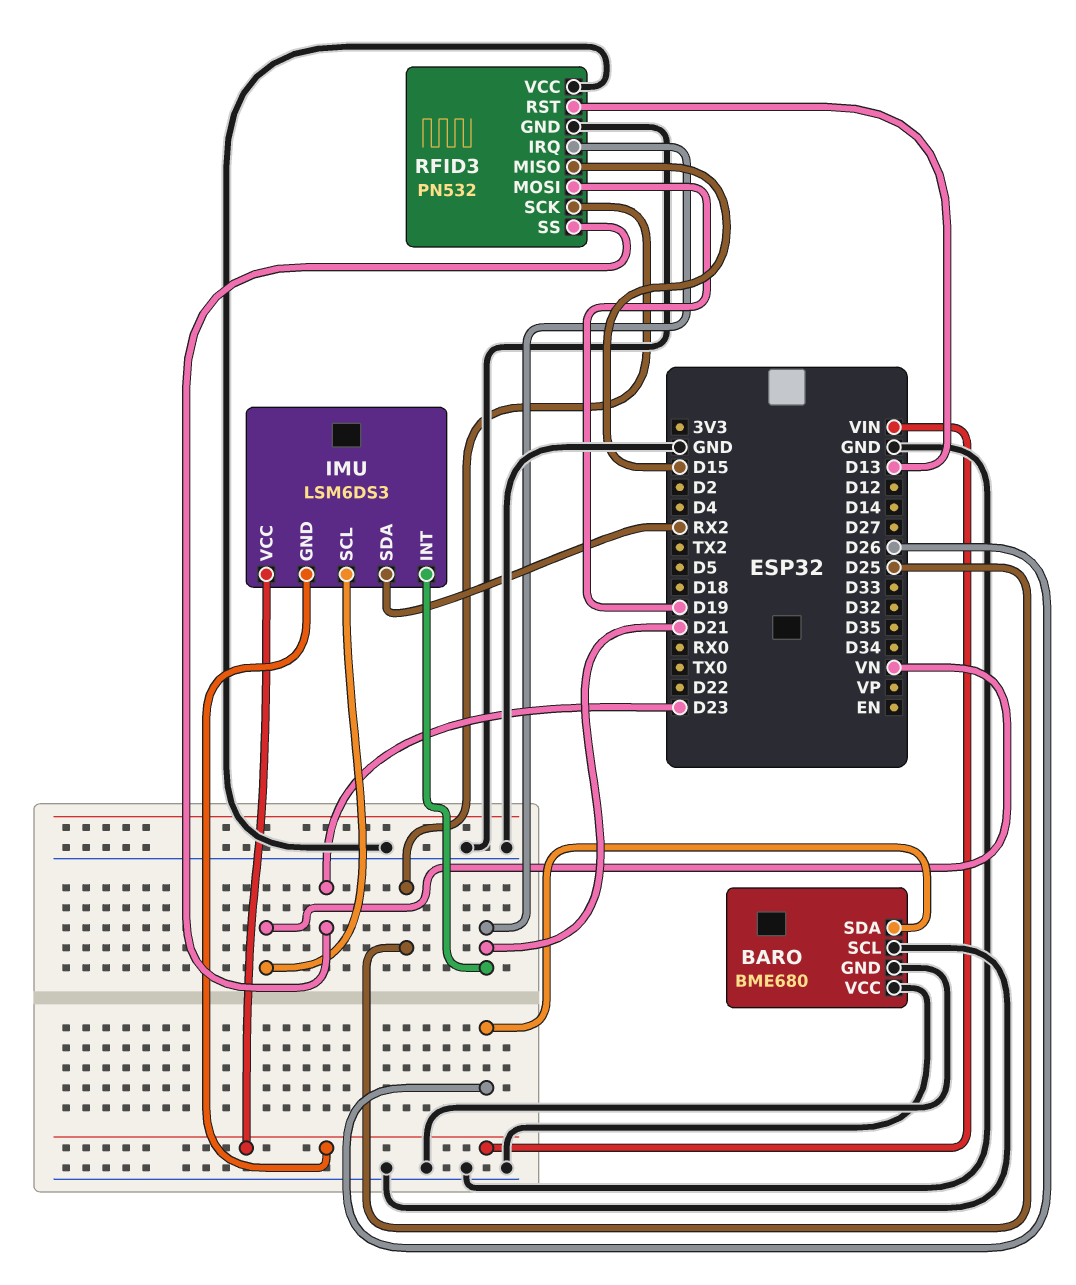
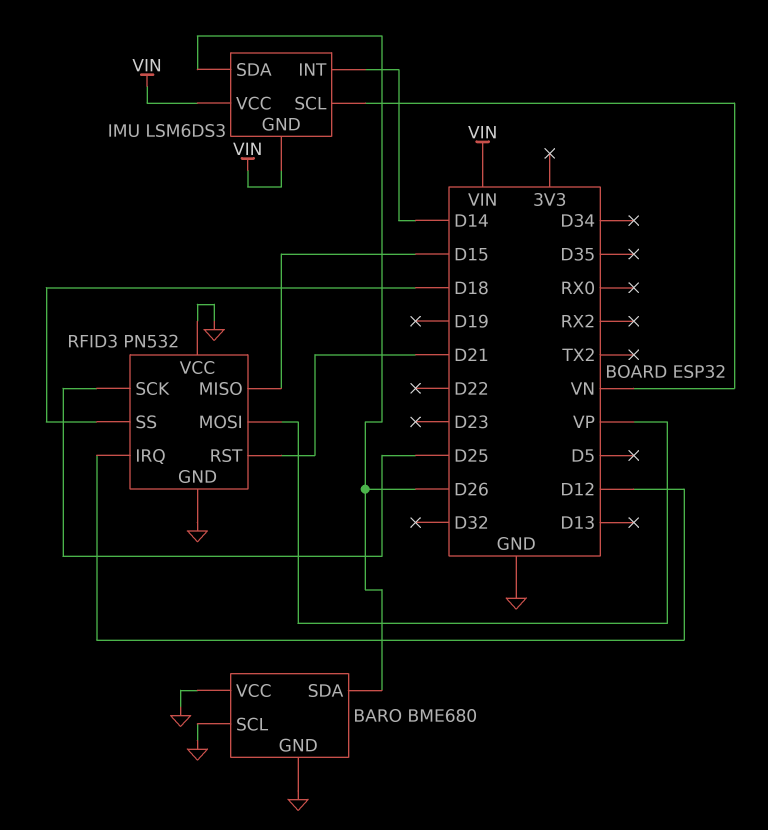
IMU pin INT: D21 -> D14
IMU pin SDA: RX2 -> D26
RFID3 pin IRQ: D21 -> D12
RFID3 pin MOSI: D19 -> VP
RFID3 pin RST: D13 -> D21
RFID3 pin SS: D23 -> D18

